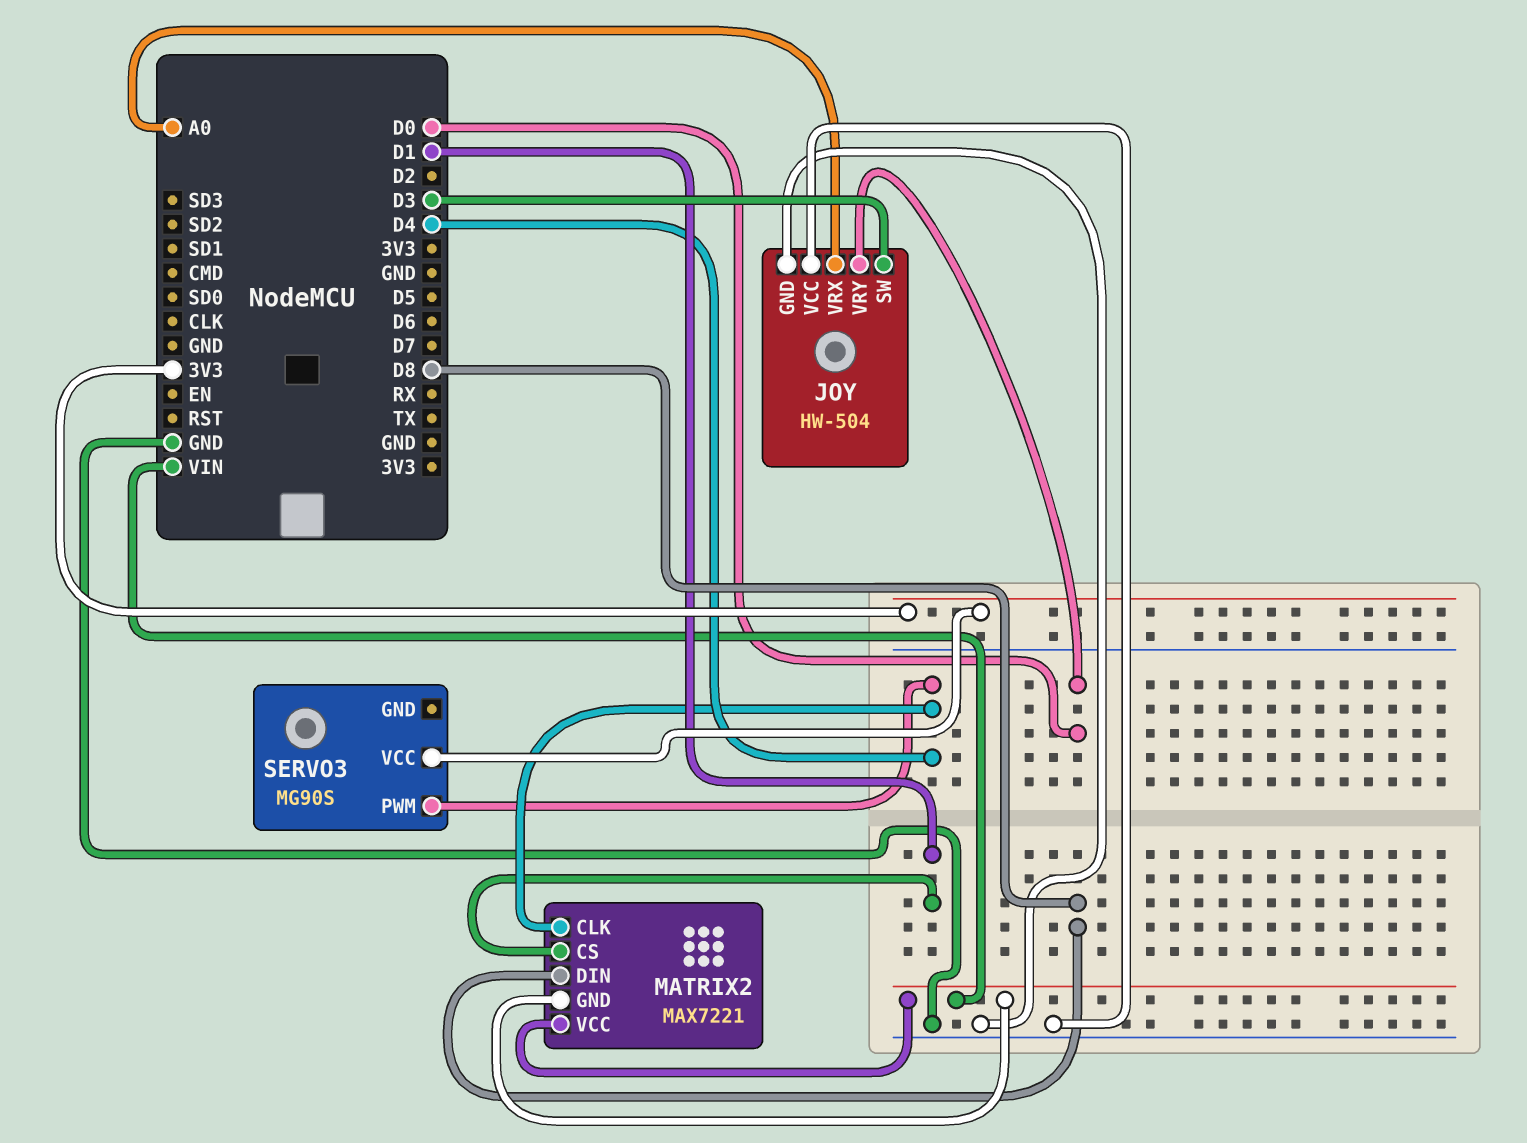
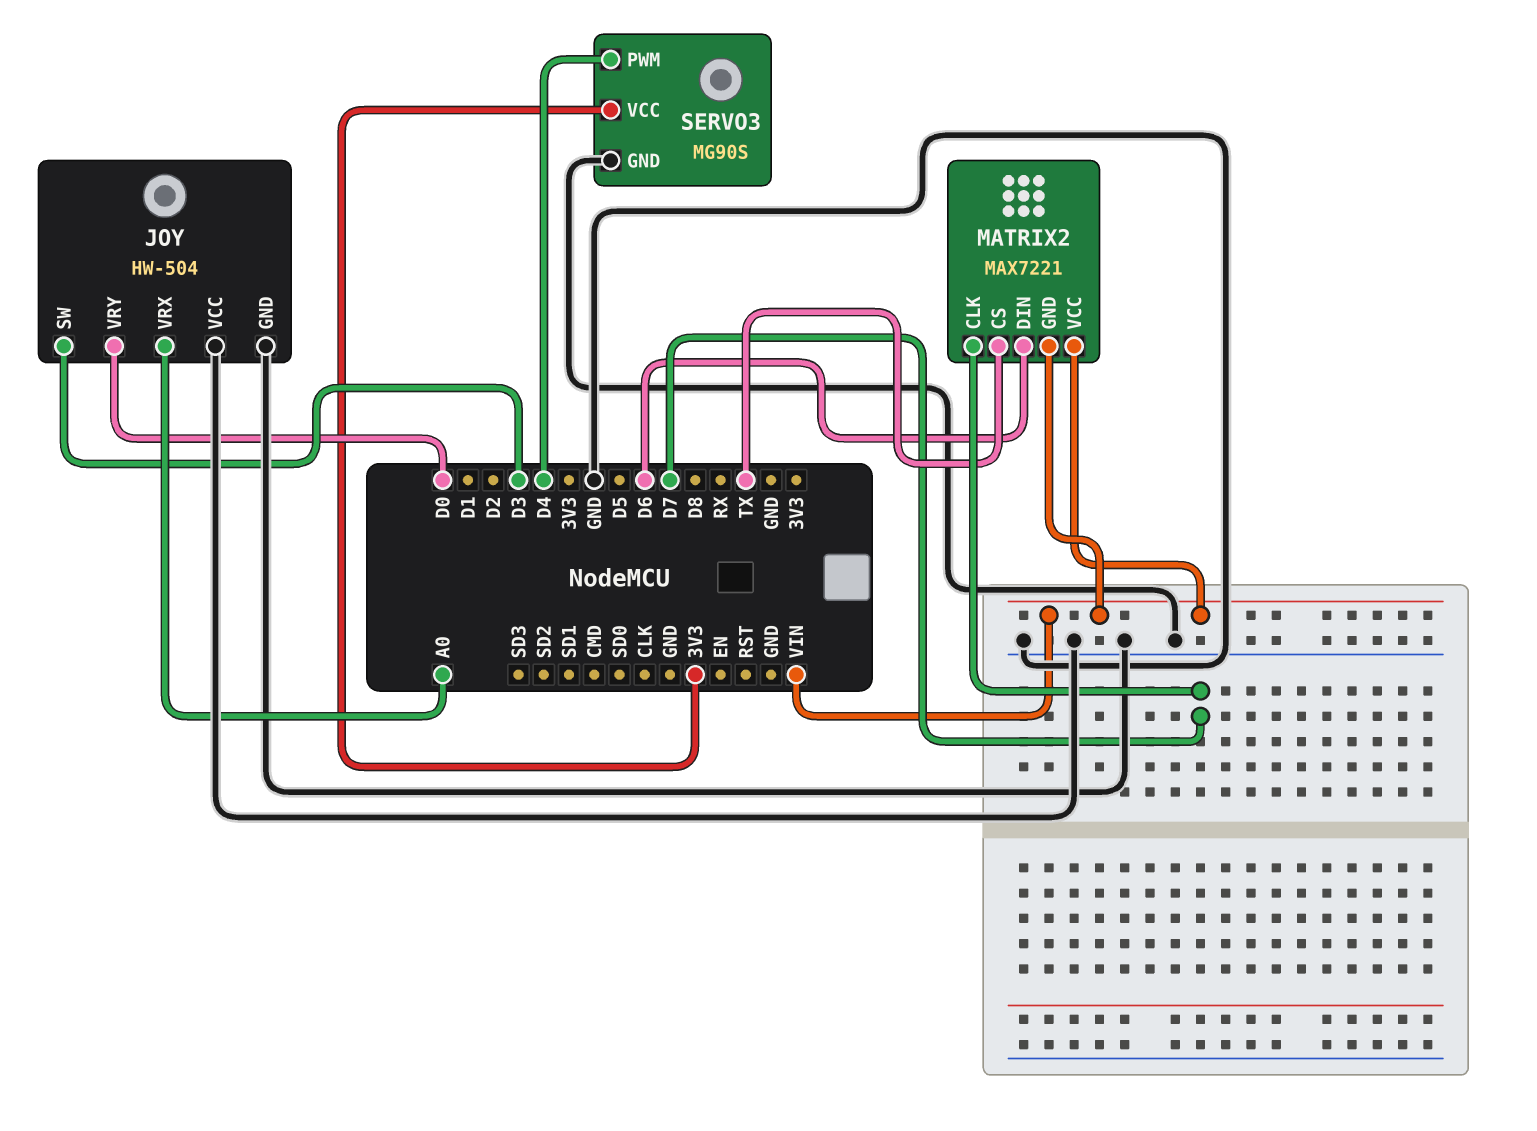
MATRIX2 pin CLK: D4 -> D7
MATRIX2 pin CS: D1 -> TX
MATRIX2 pin DIN: D8 -> D6
SERVO3 pin GND: none -> GND

